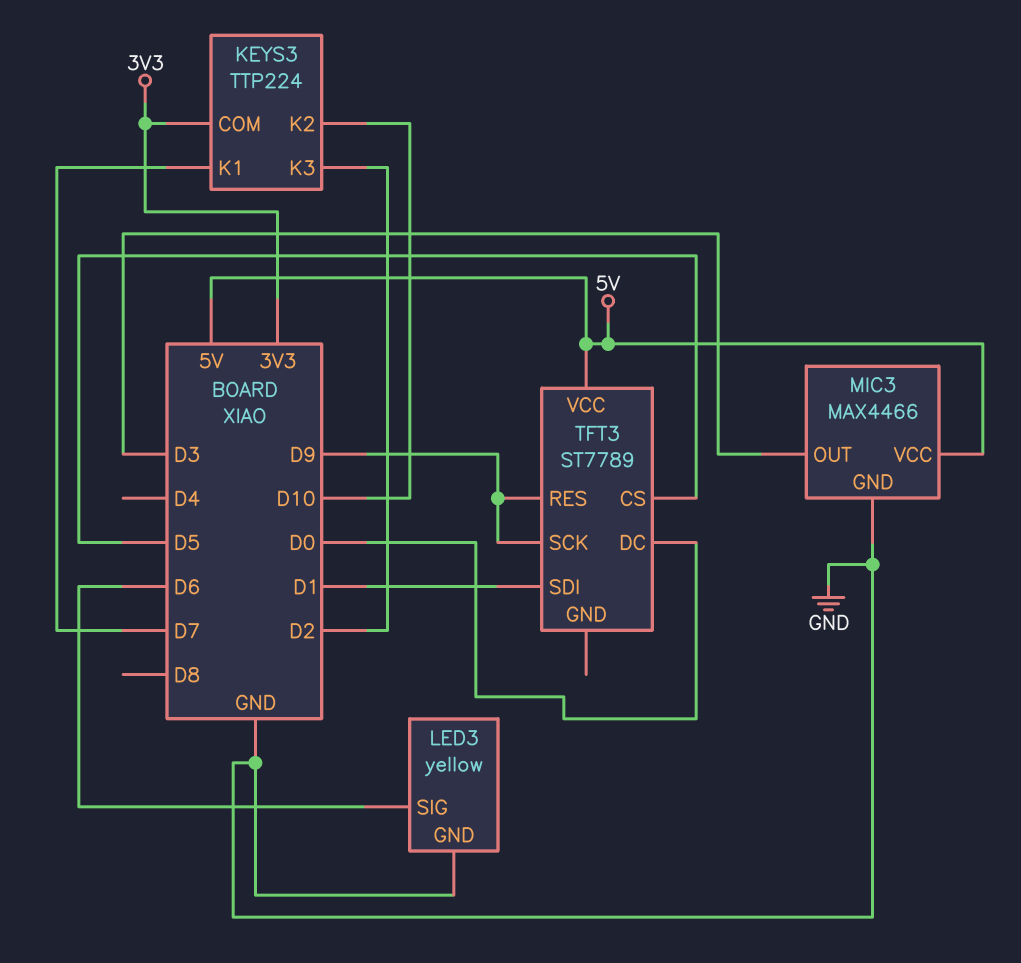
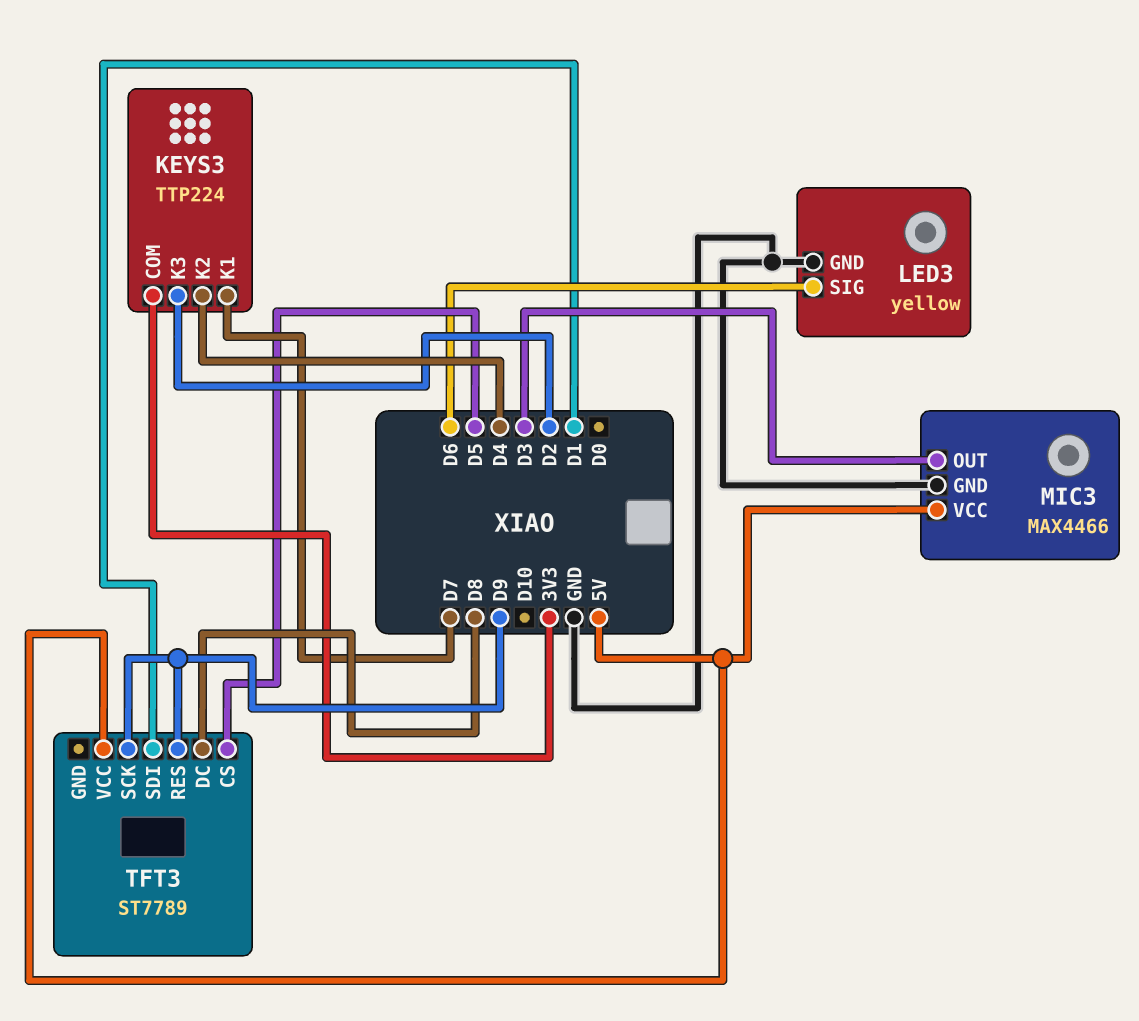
KEYS3 pin K2: D10 -> D4
TFT3 pin DC: D0 -> D8

